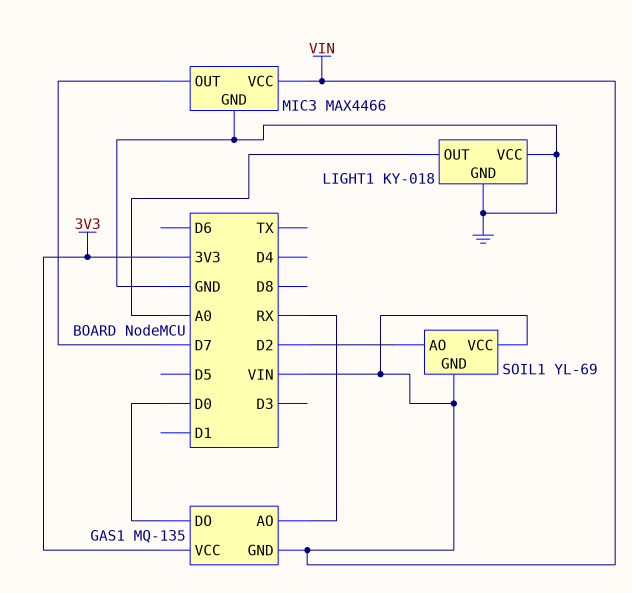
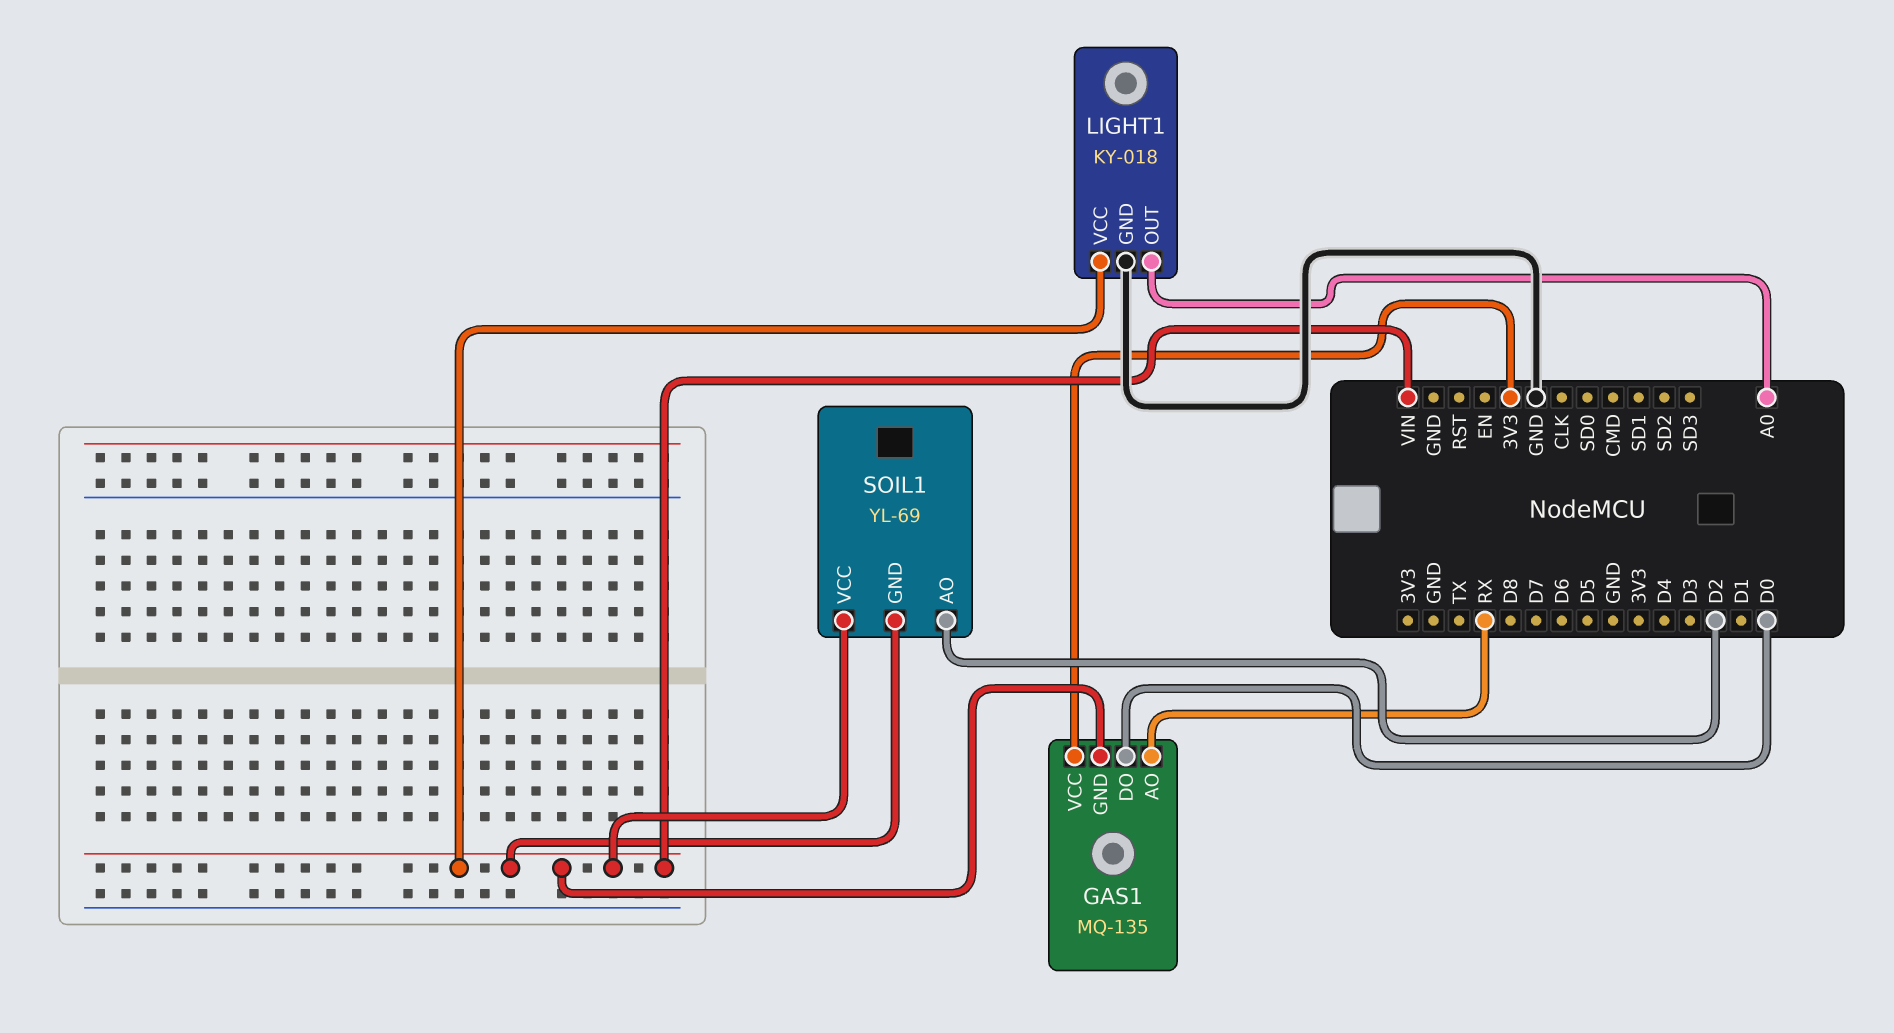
LIGHT1 pin VCC: GND -> VIN
MIC3: MAX4466 -> none
MIC3 pin GND: GND -> none
MIC3 pin OUT: D7 -> none
MIC3 pin VCC: VIN -> none

